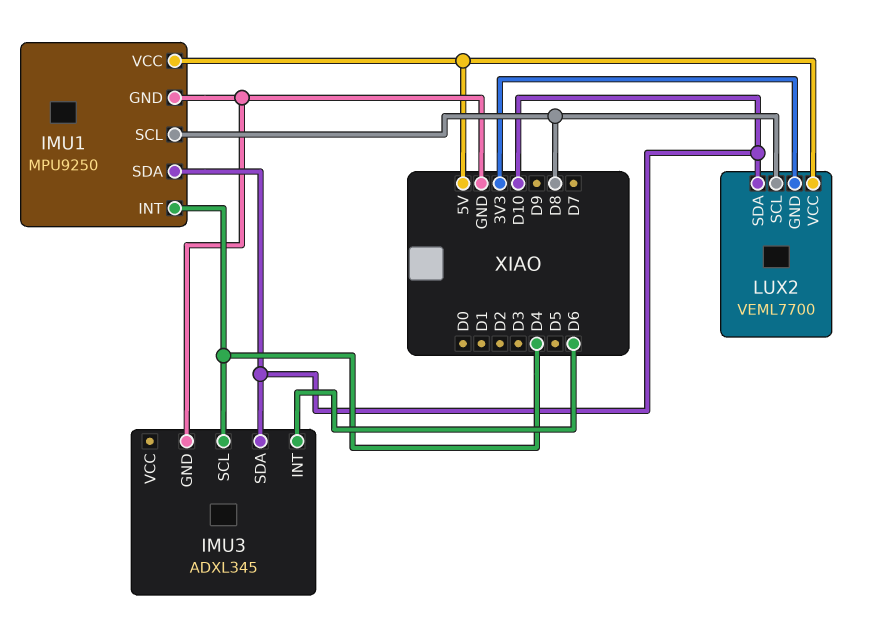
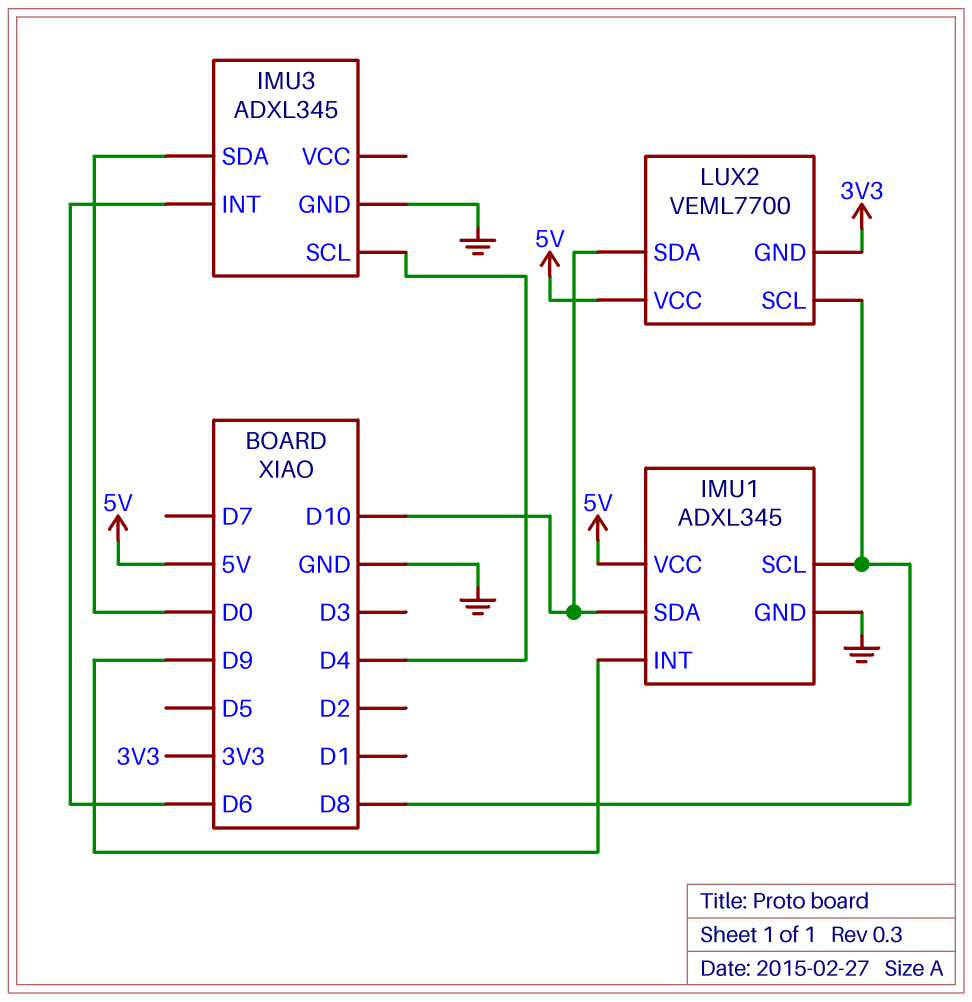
IMU1: MPU9250 -> ADXL345
IMU1 pin INT: D4 -> D9
IMU3 pin SDA: D10 -> D0

